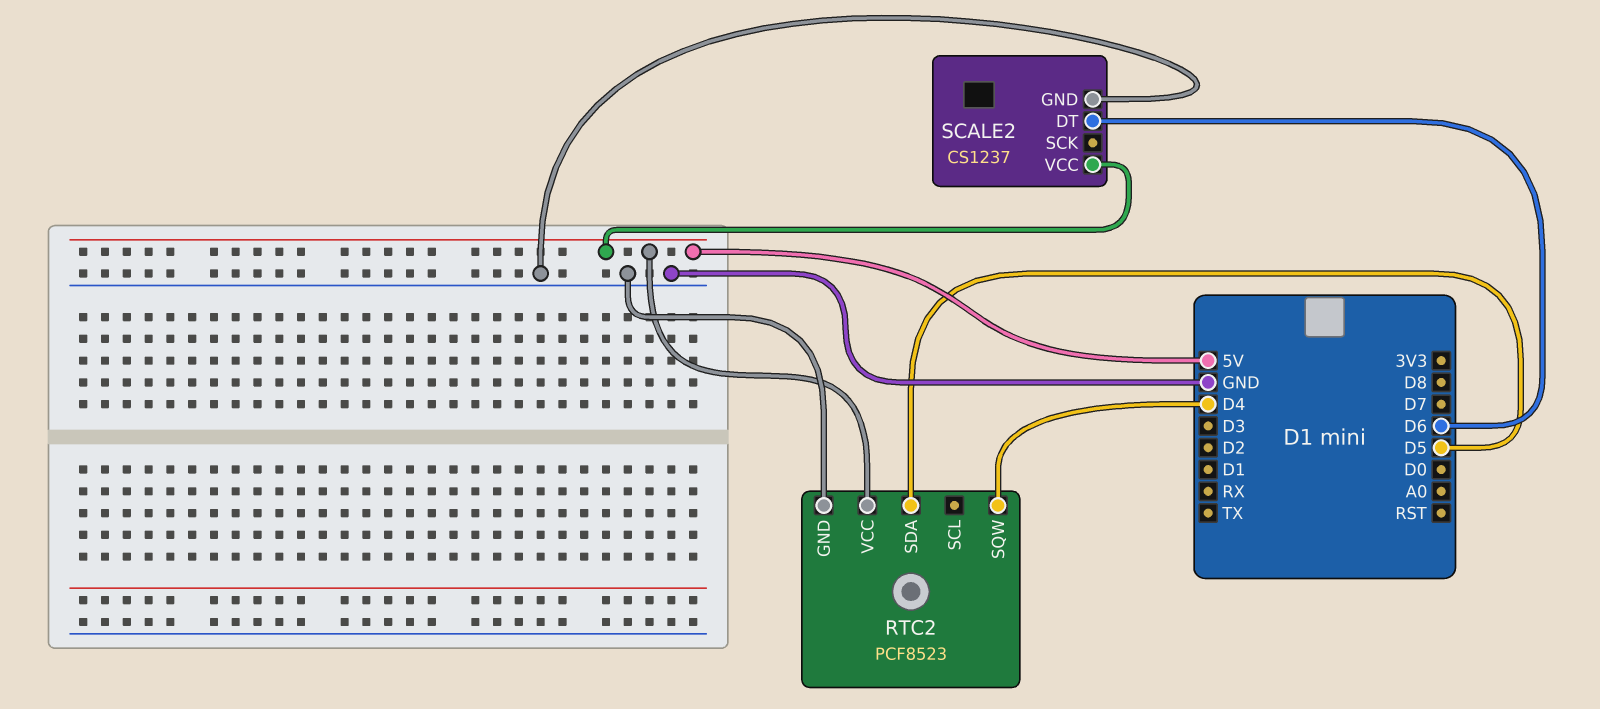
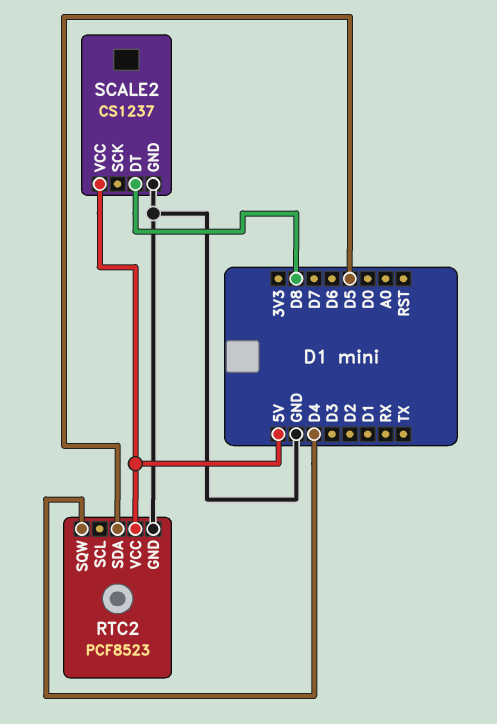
SCALE2 pin DT: D6 -> D8

